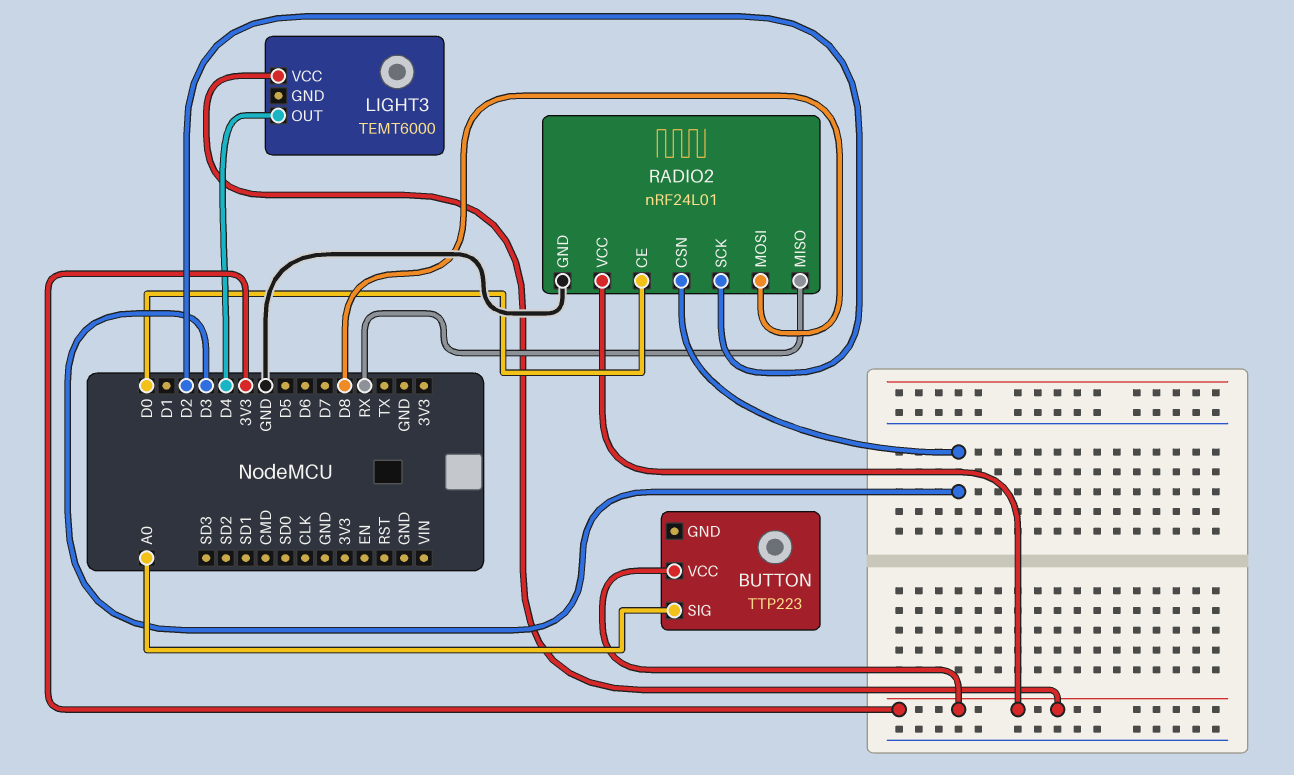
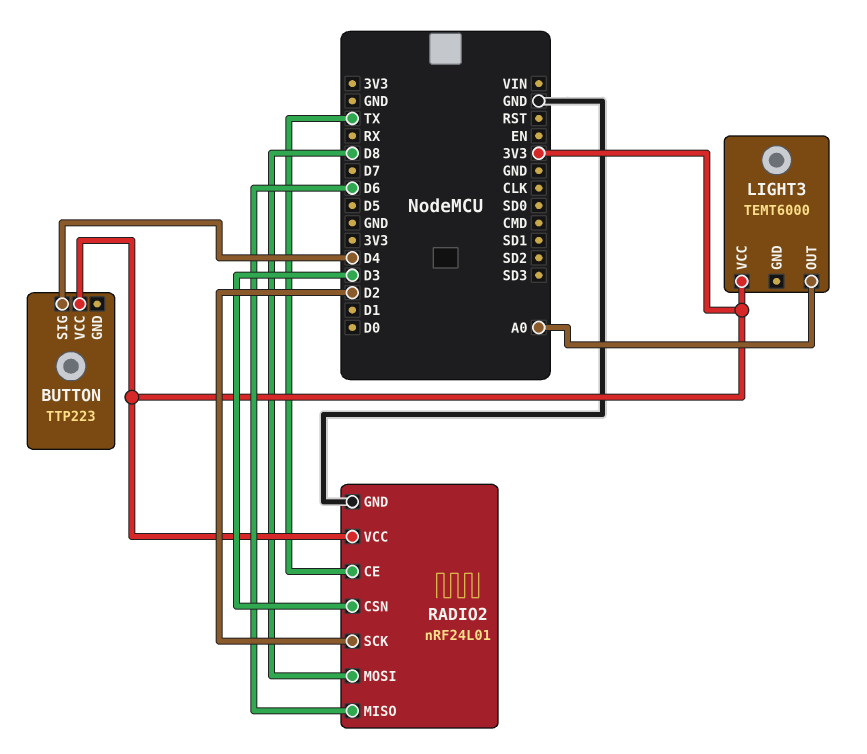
BUTTON pin SIG: A0 -> D4
LIGHT3 pin OUT: D4 -> A0
RADIO2 pin CE: D0 -> TX
RADIO2 pin MISO: RX -> D6

